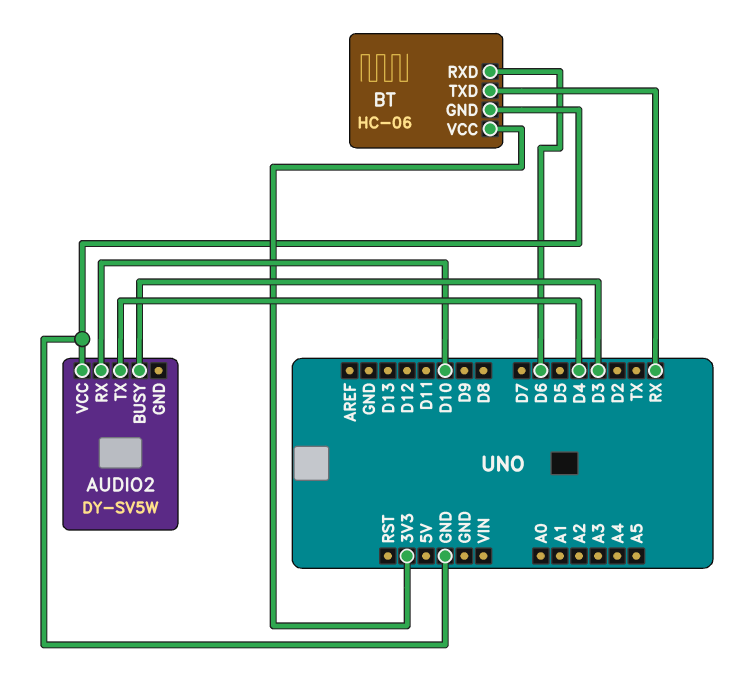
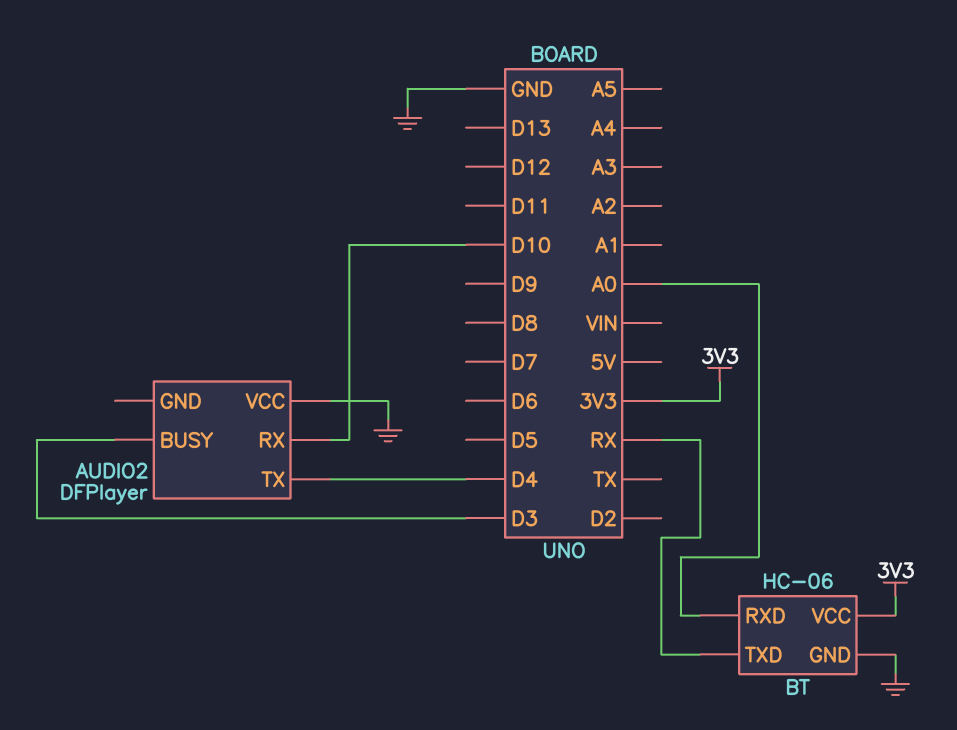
AUDIO2: DY-SV5W -> DFPlayer
BT pin RXD: D6 -> A0

